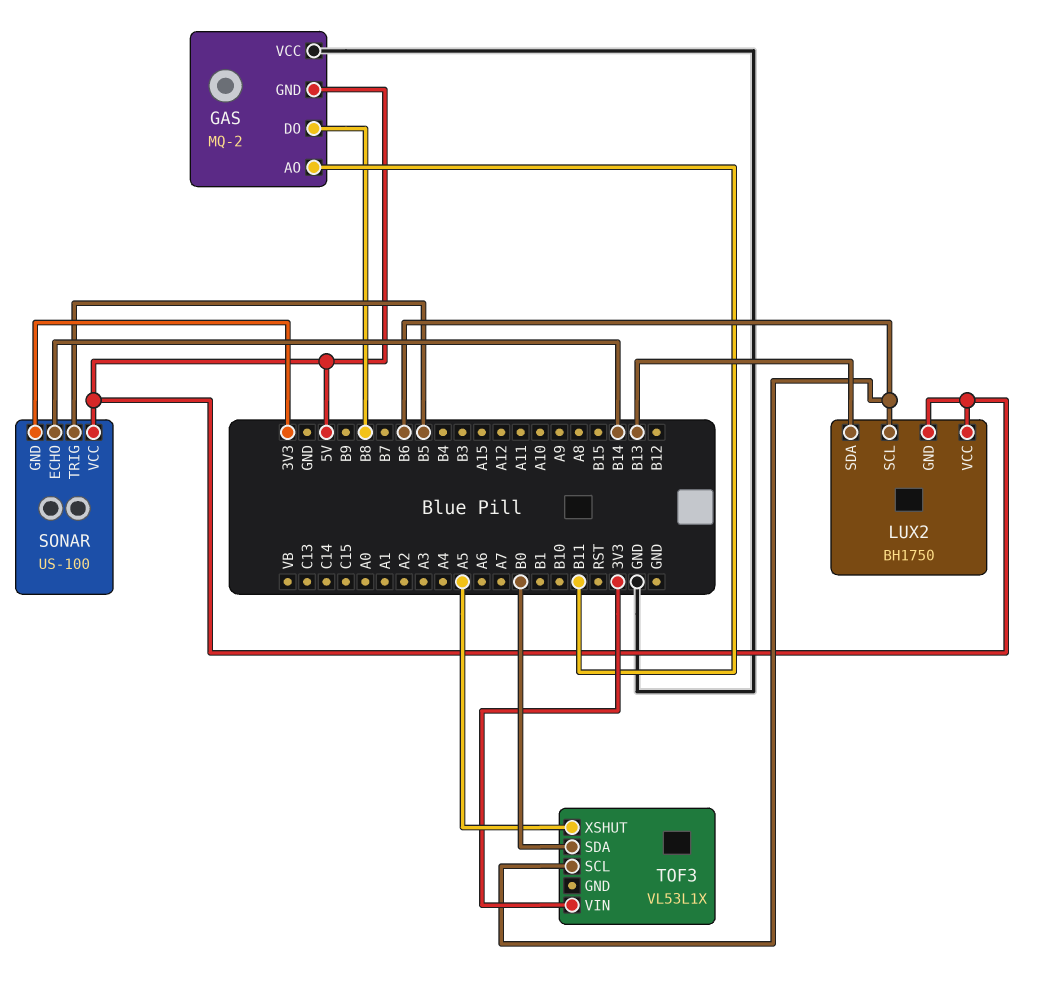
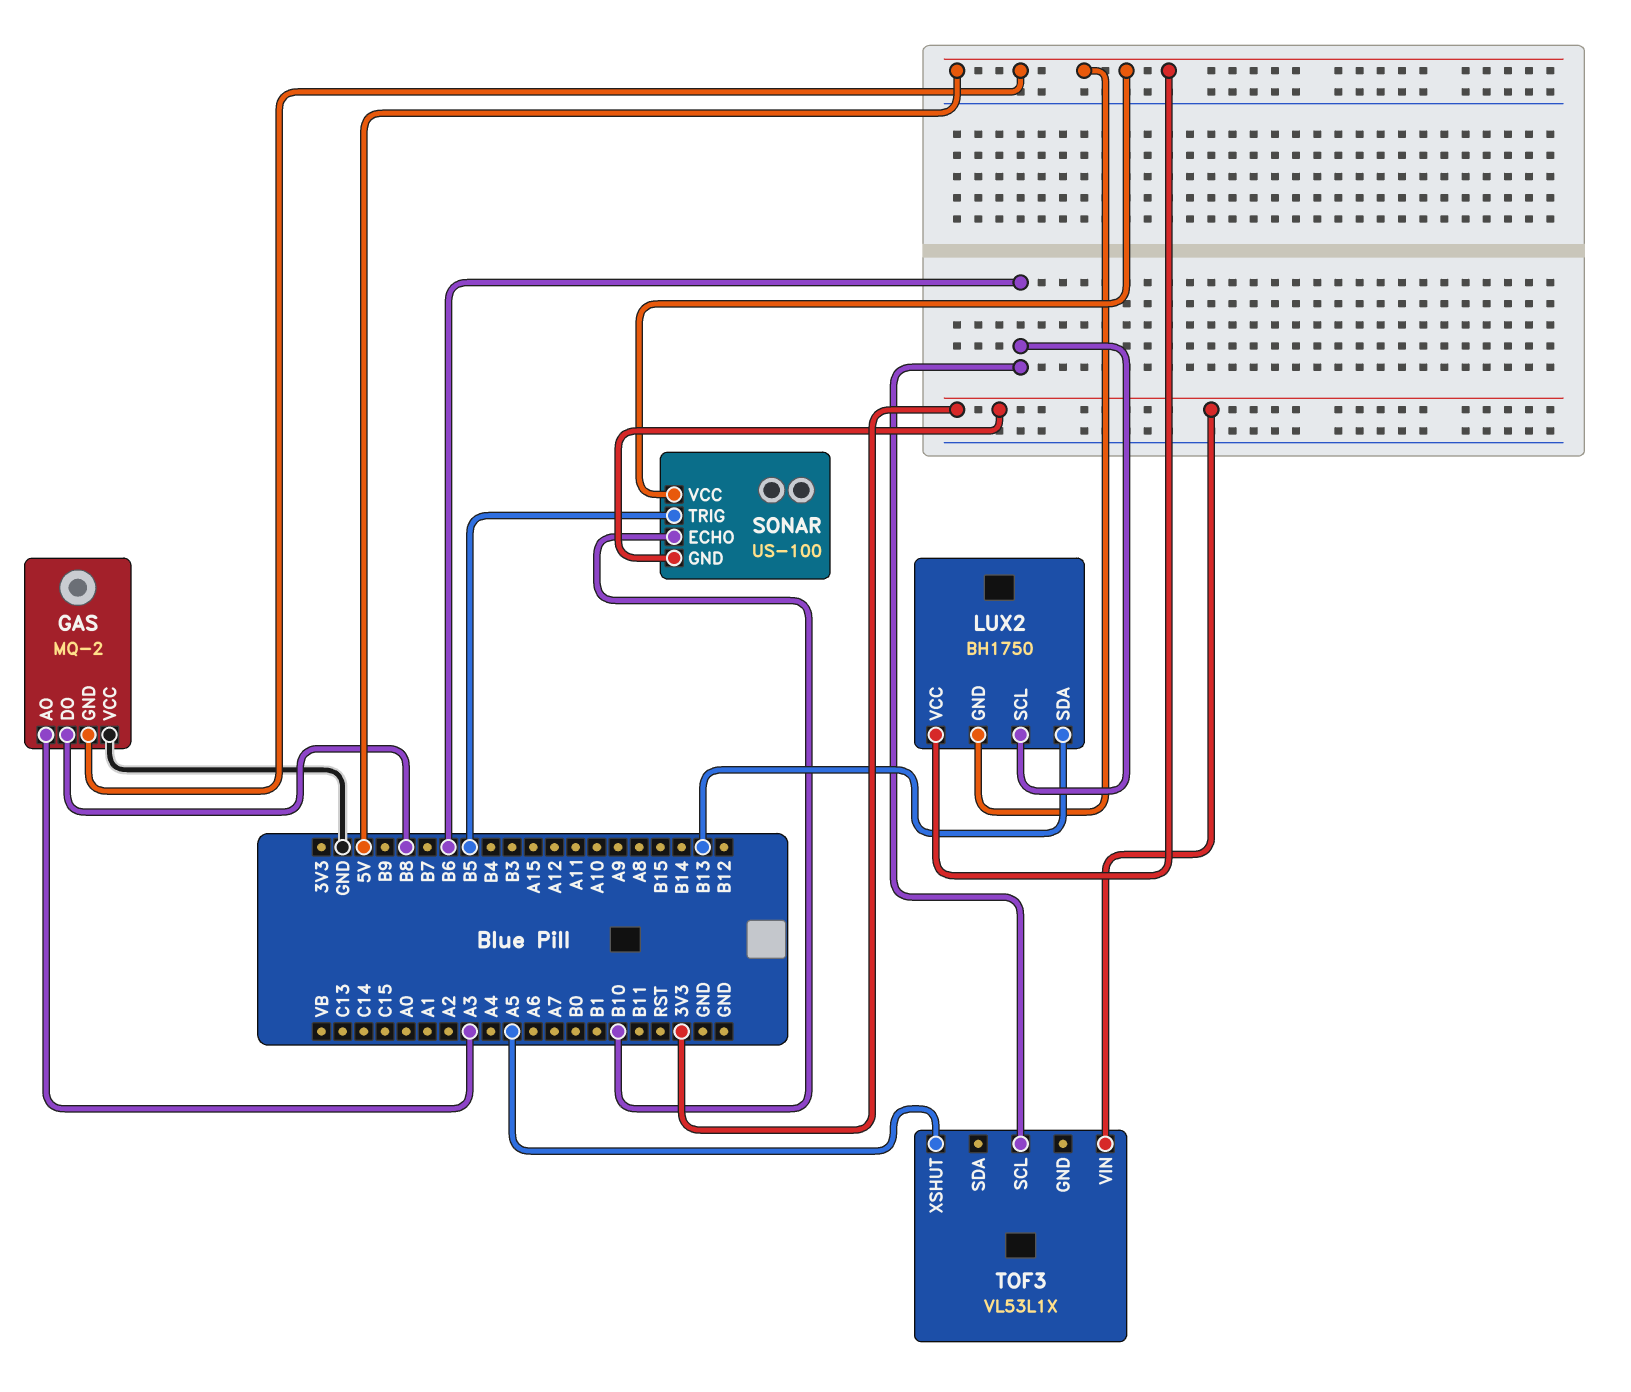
GAS pin AO: B11 -> A3
SONAR pin ECHO: B14 -> B10
TOF3 pin SDA: B0 -> none

